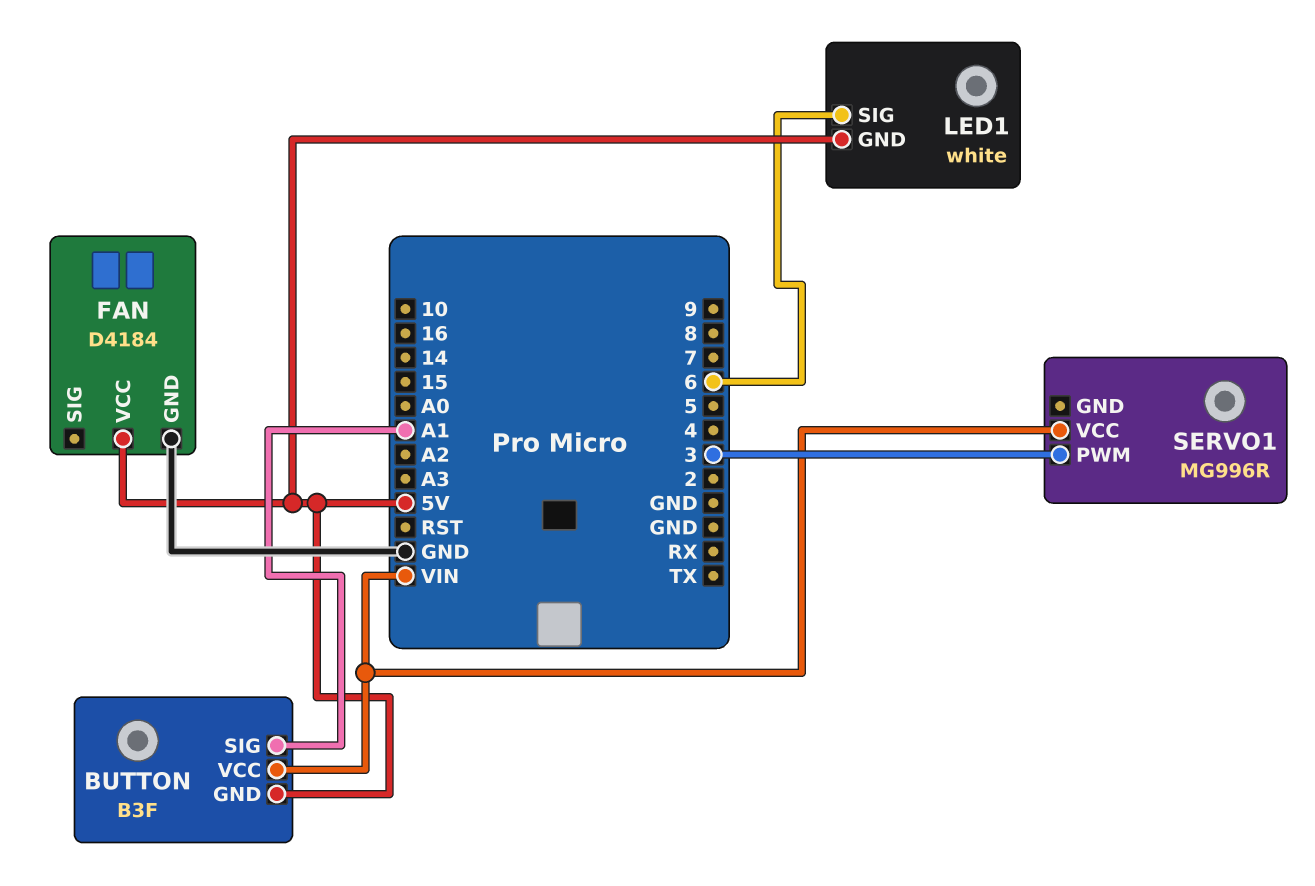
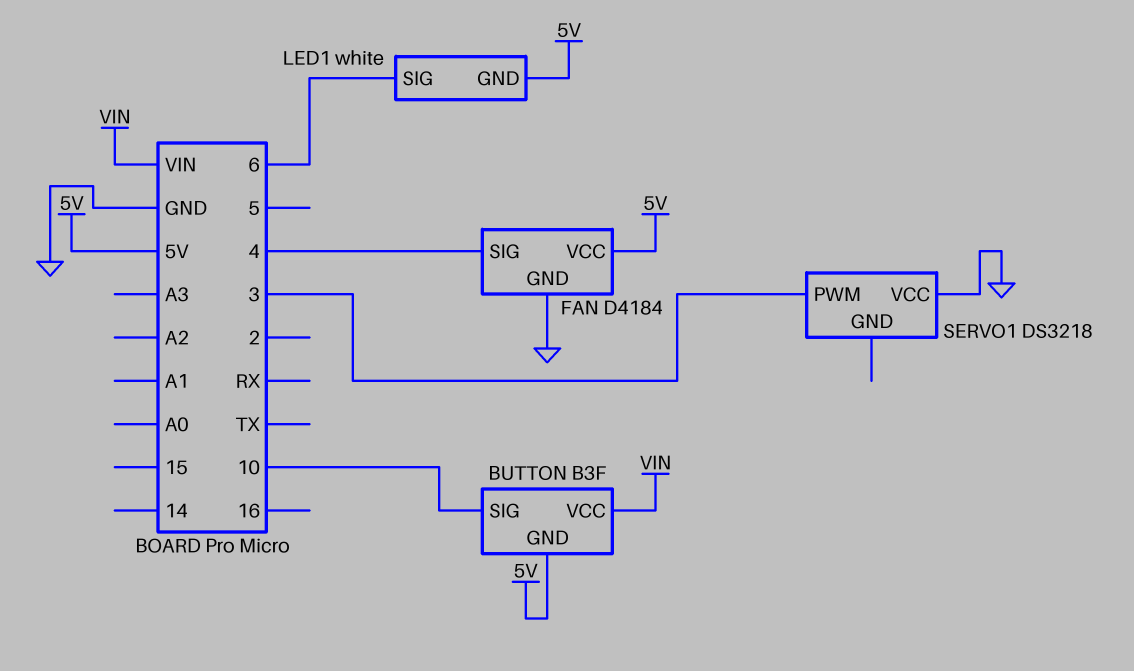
BUTTON pin SIG: A1 -> 10
FAN pin SIG: none -> 4
SERVO1: MG996R -> DS3218
SERVO1 pin VCC: VIN -> GND

